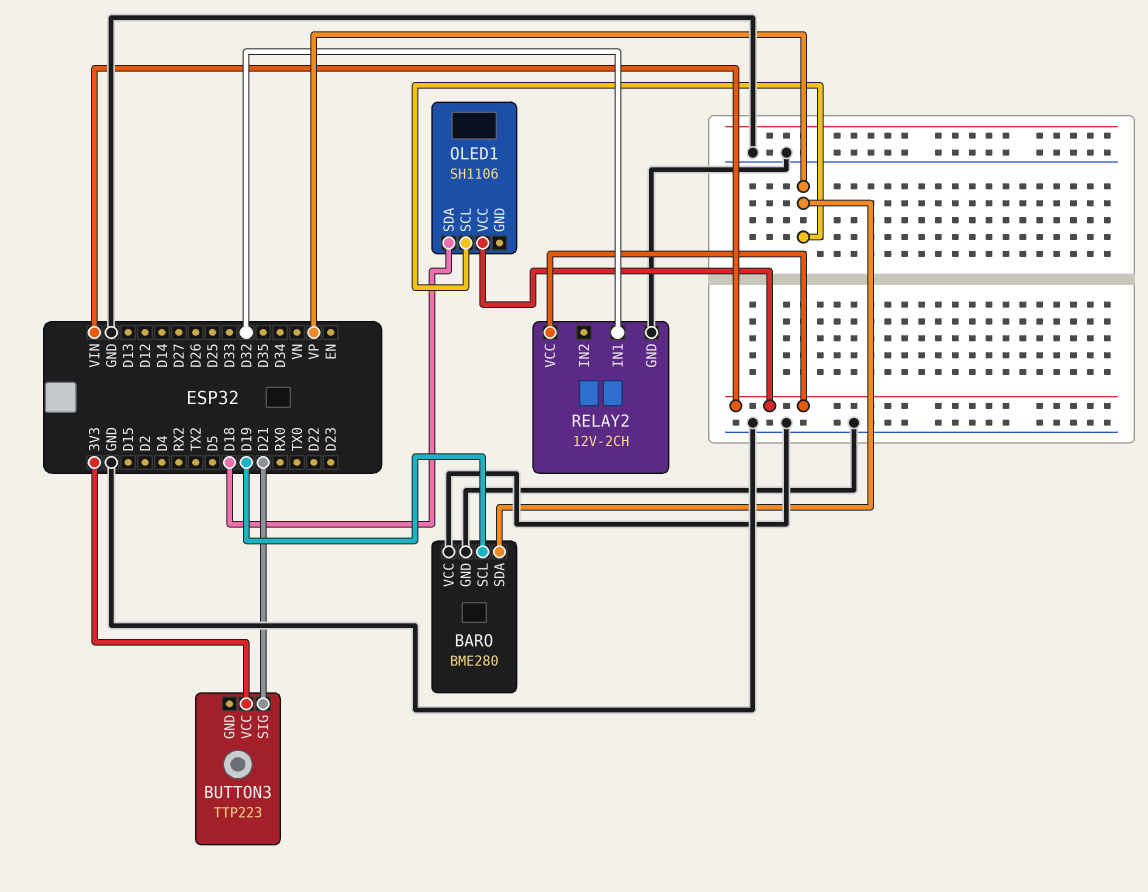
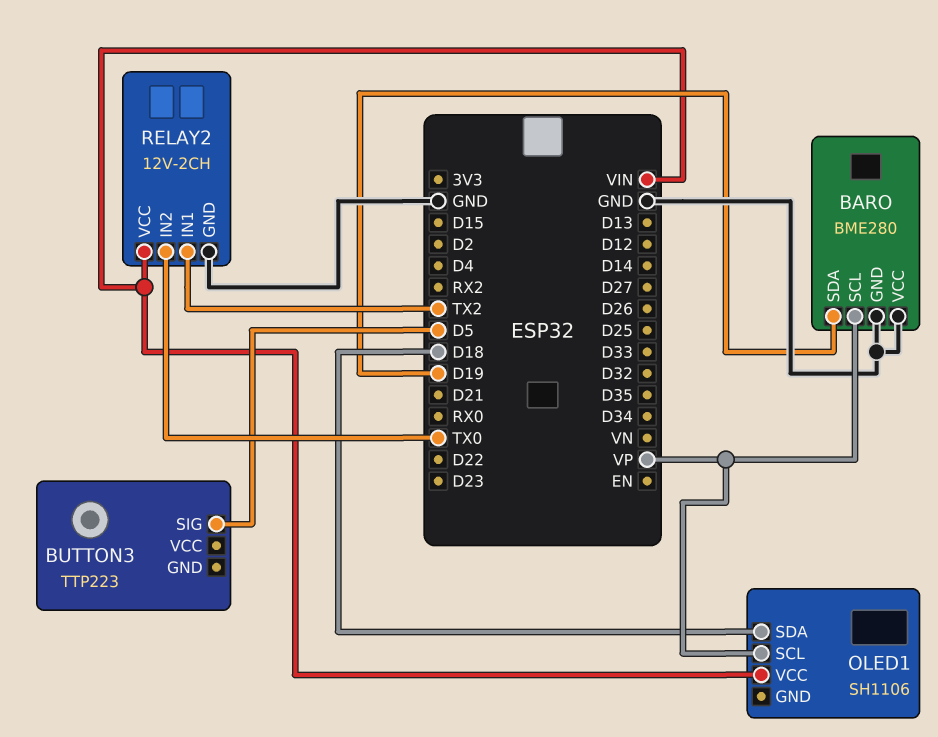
BARO pin SCL: D19 -> VP
BARO pin SDA: VP -> D19
BUTTON3 pin SIG: D21 -> D5
BUTTON3 pin VCC: 3V3 -> none
RELAY2 pin IN1: D32 -> TX2
RELAY2 pin IN2: none -> TX0

